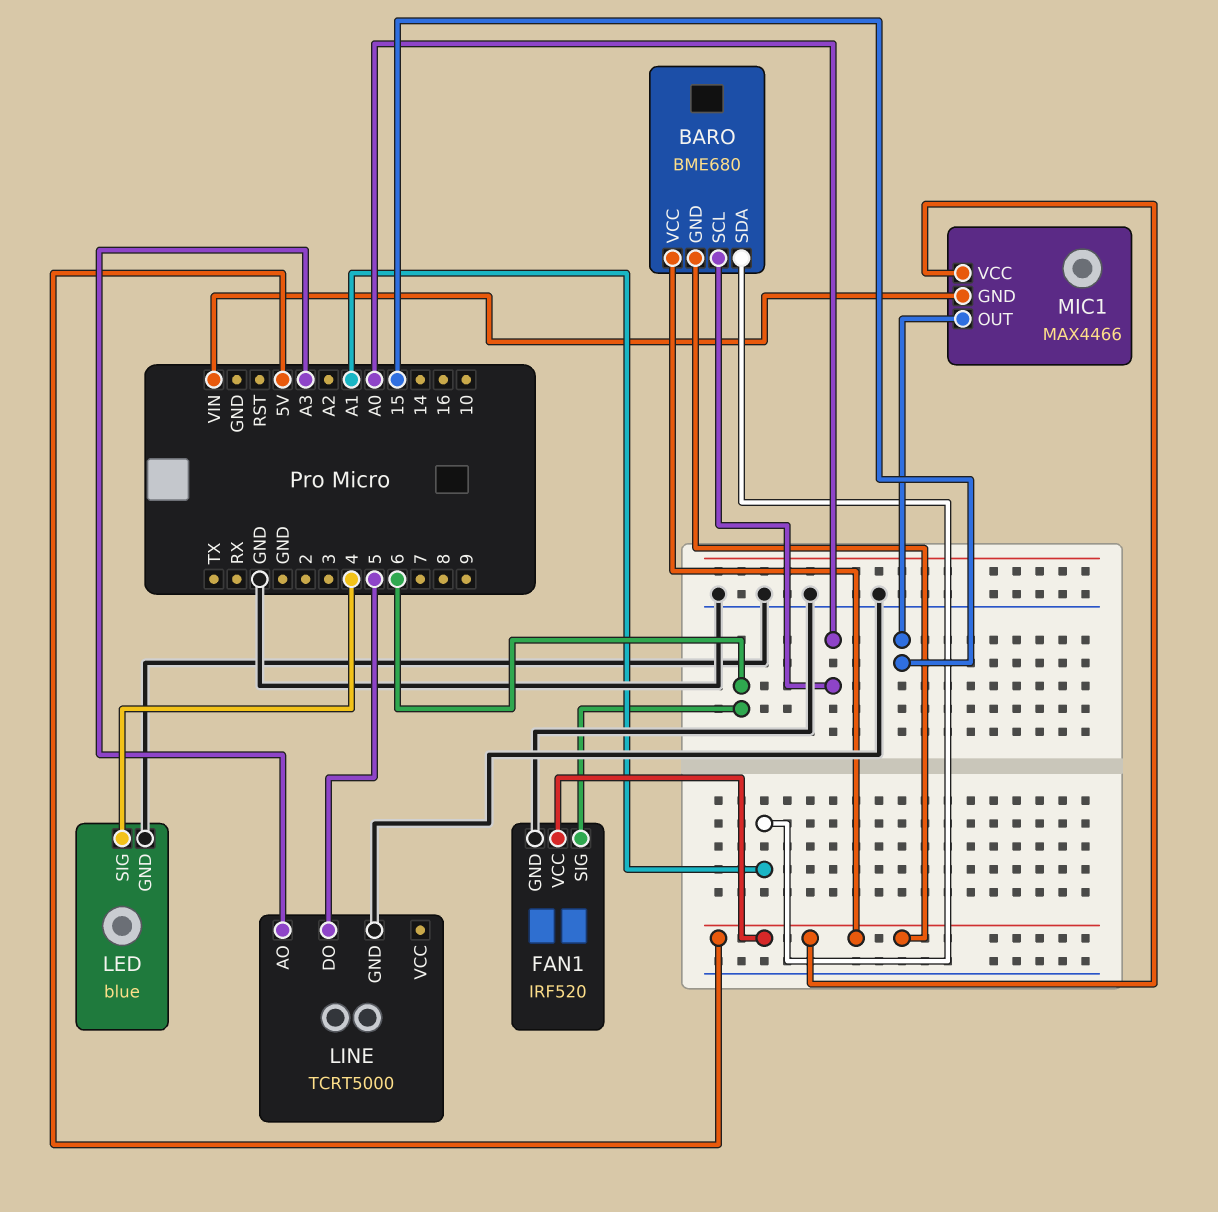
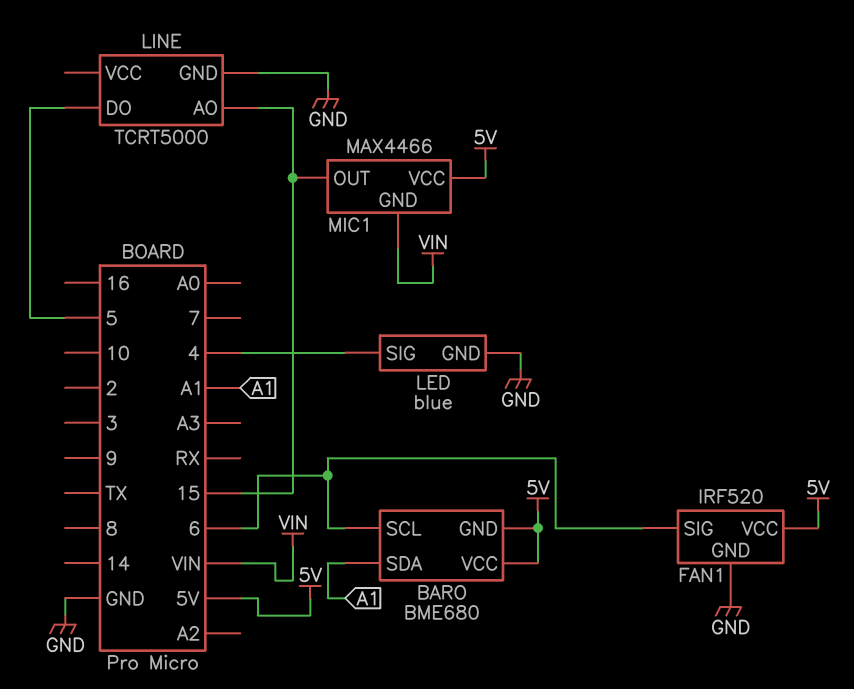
BARO pin SCL: A0 -> 6
LINE pin AO: A3 -> 15

